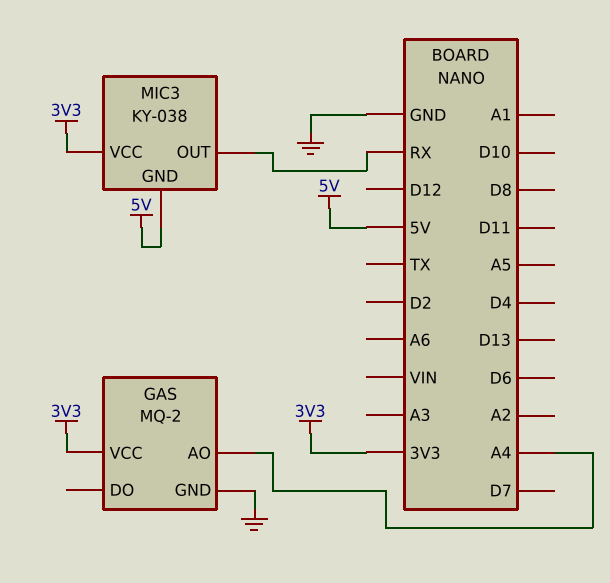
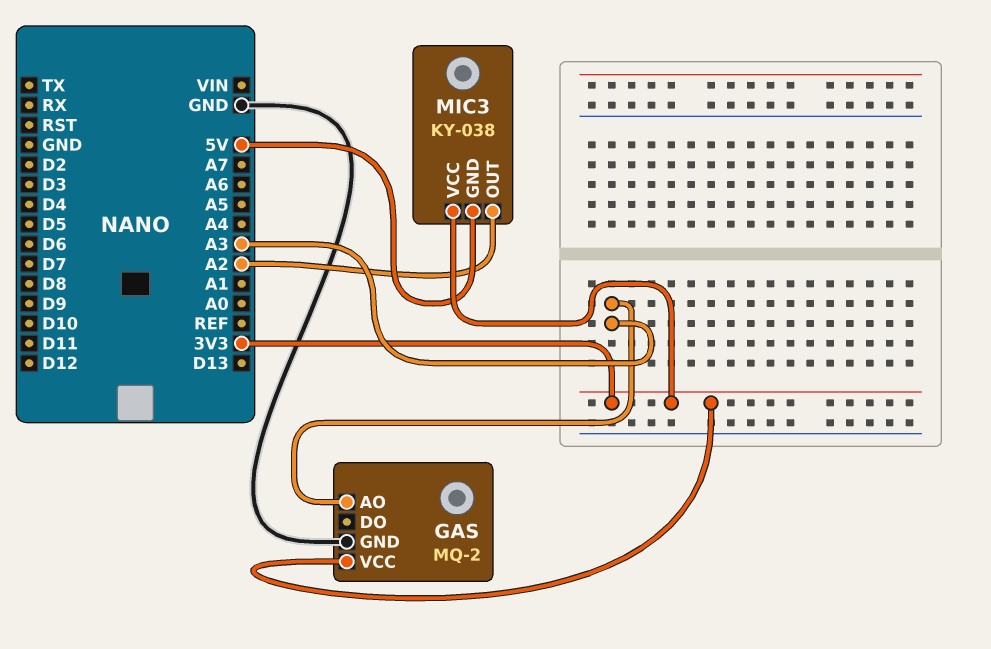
GAS pin AO: A4 -> A3
MIC3 pin OUT: RX -> A2

